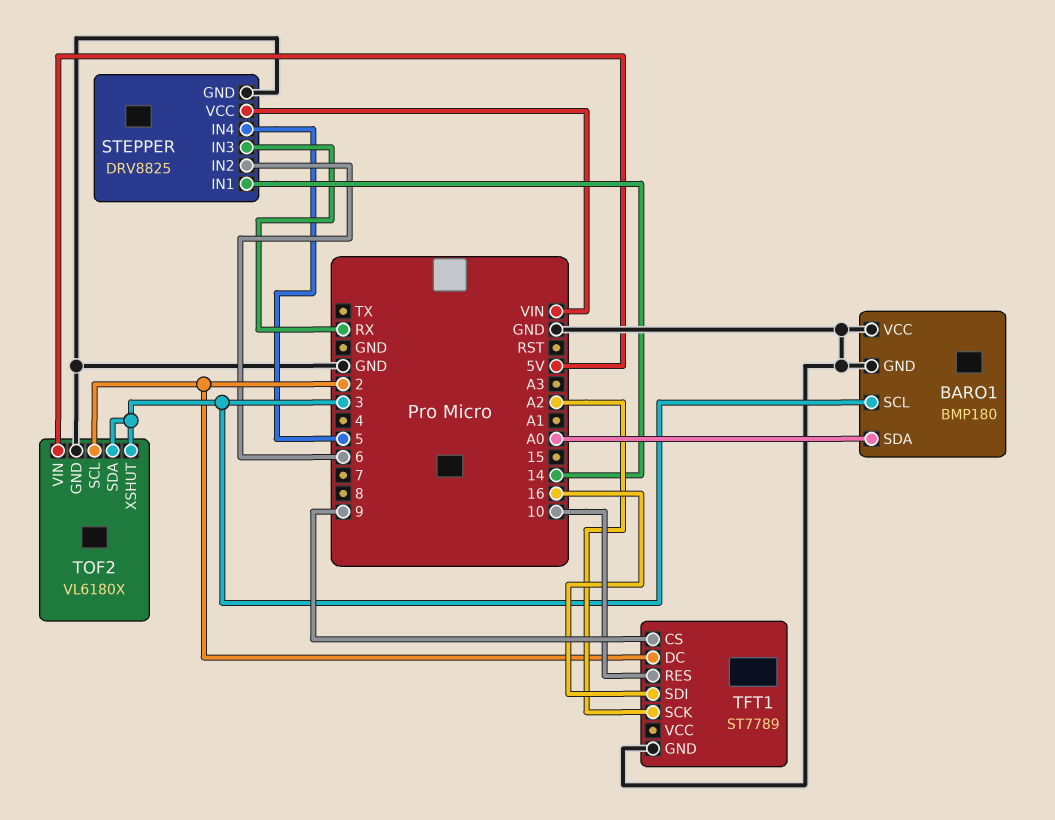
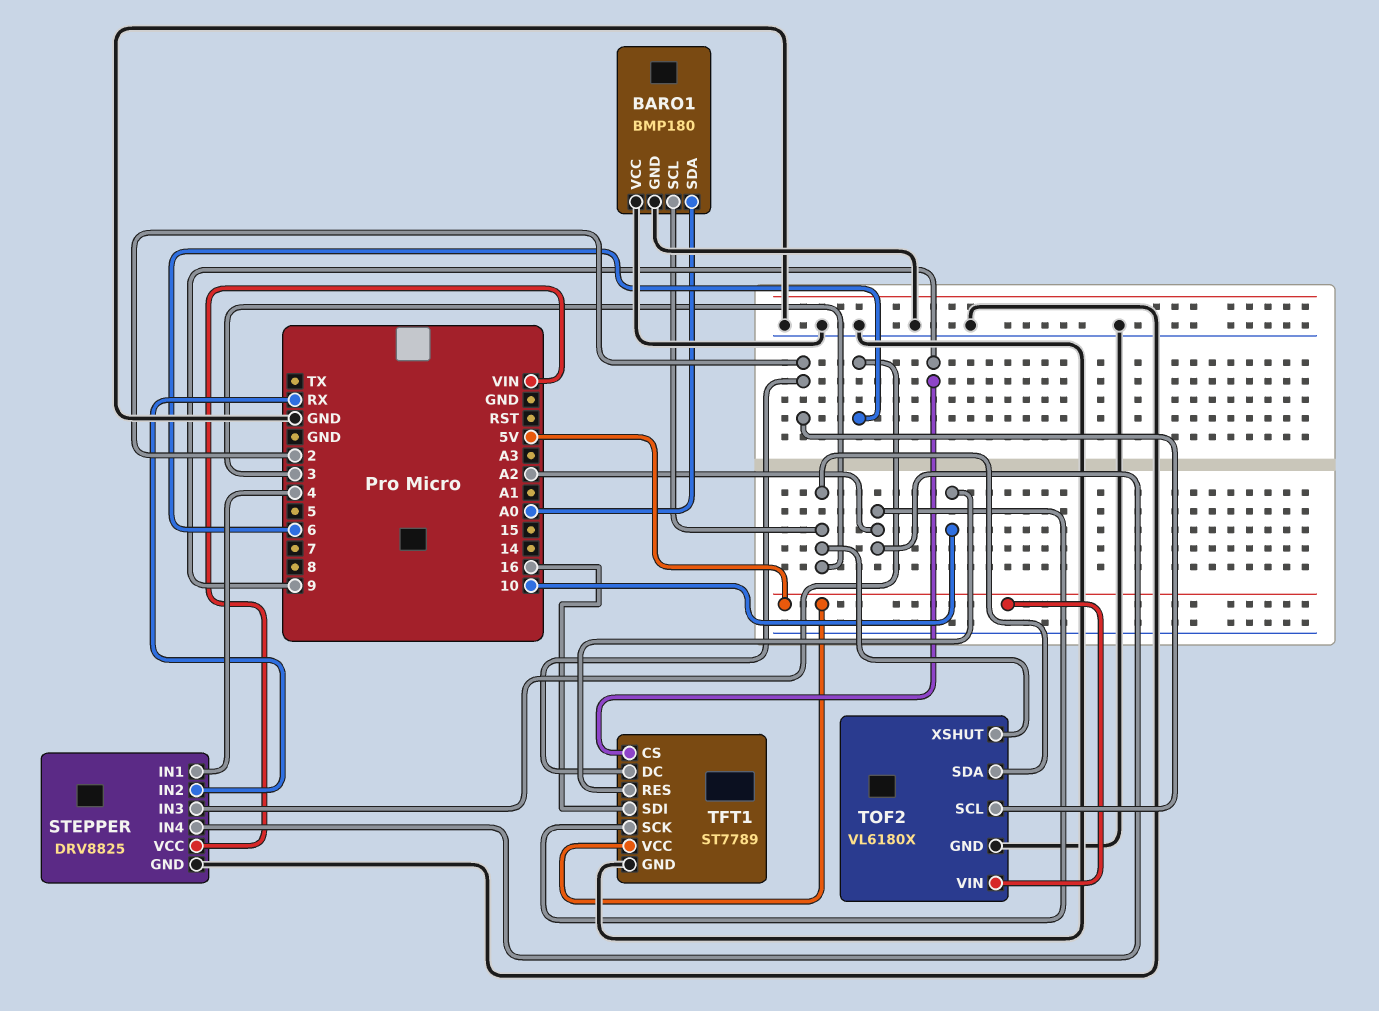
STEPPER pin IN1: 14 -> 4
STEPPER pin IN2: 6 -> RX
STEPPER pin IN3: RX -> 6
STEPPER pin IN4: 5 -> A2
TFT1 pin VCC: none -> 5V

